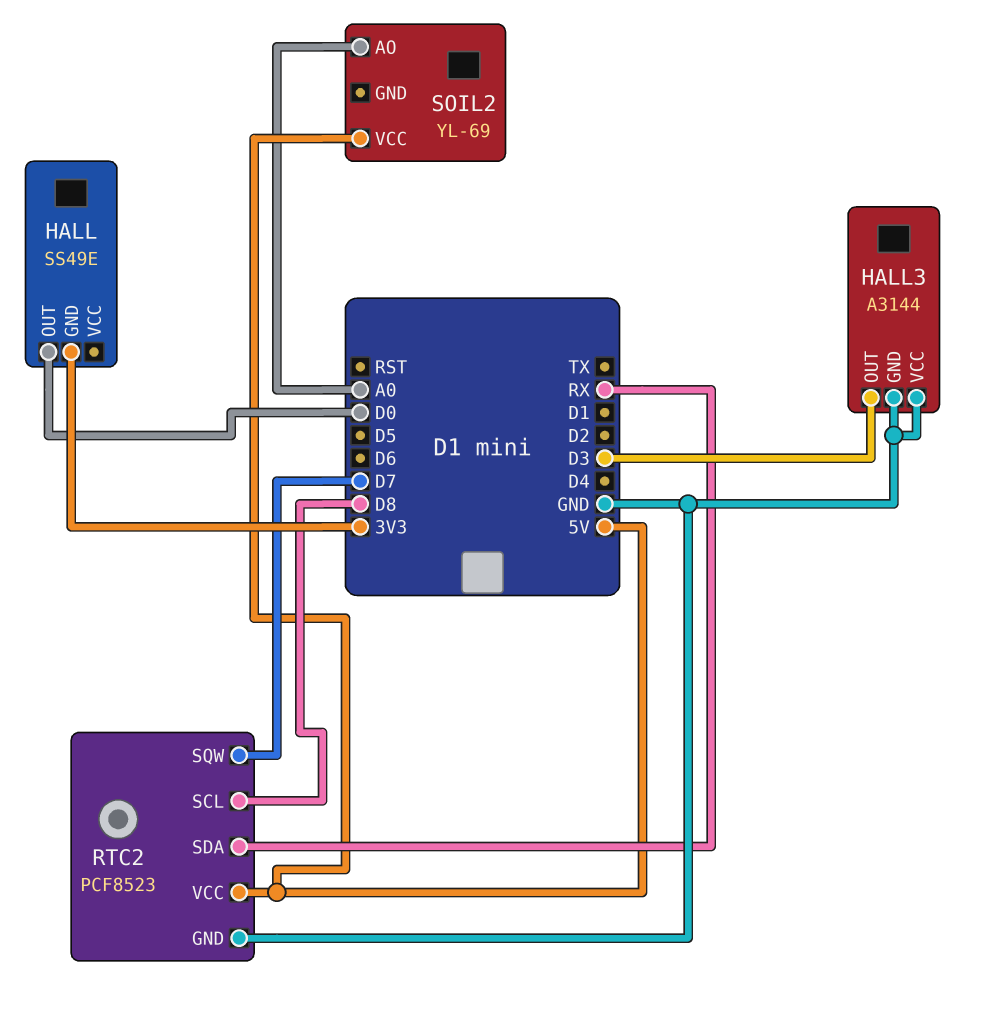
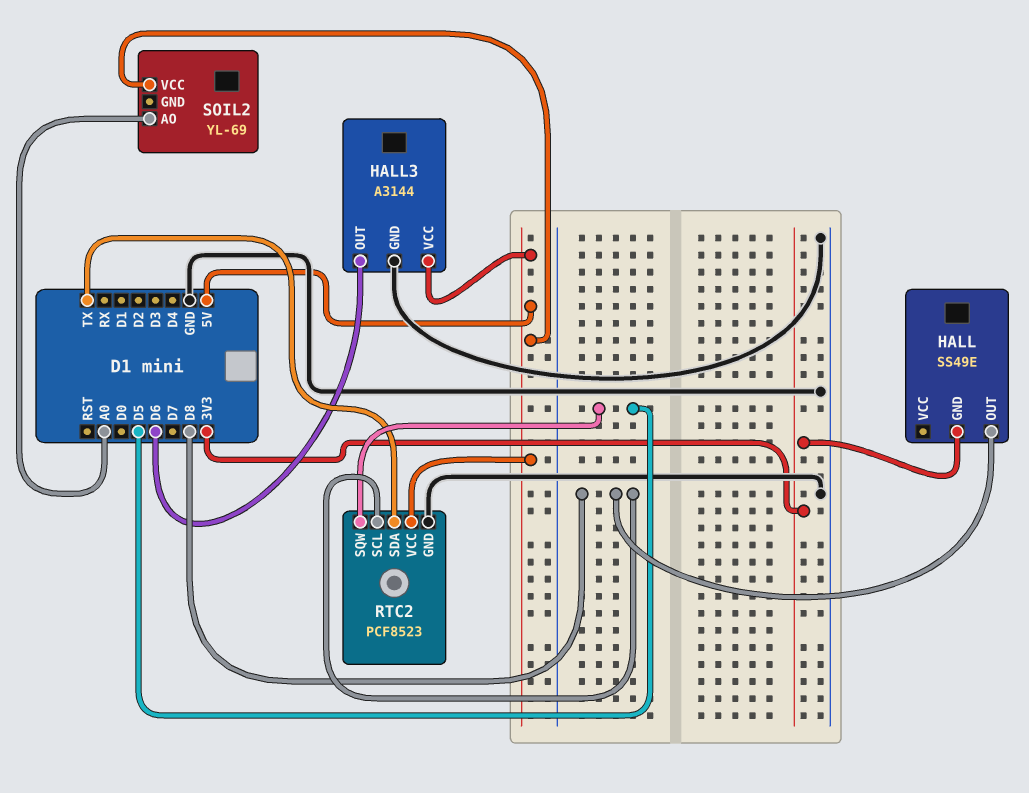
HALL pin OUT: D0 -> D8
HALL3 pin OUT: D3 -> D6
HALL3 pin VCC: GND -> 5V
RTC2 pin SDA: RX -> TX
RTC2 pin SQW: D7 -> D5

